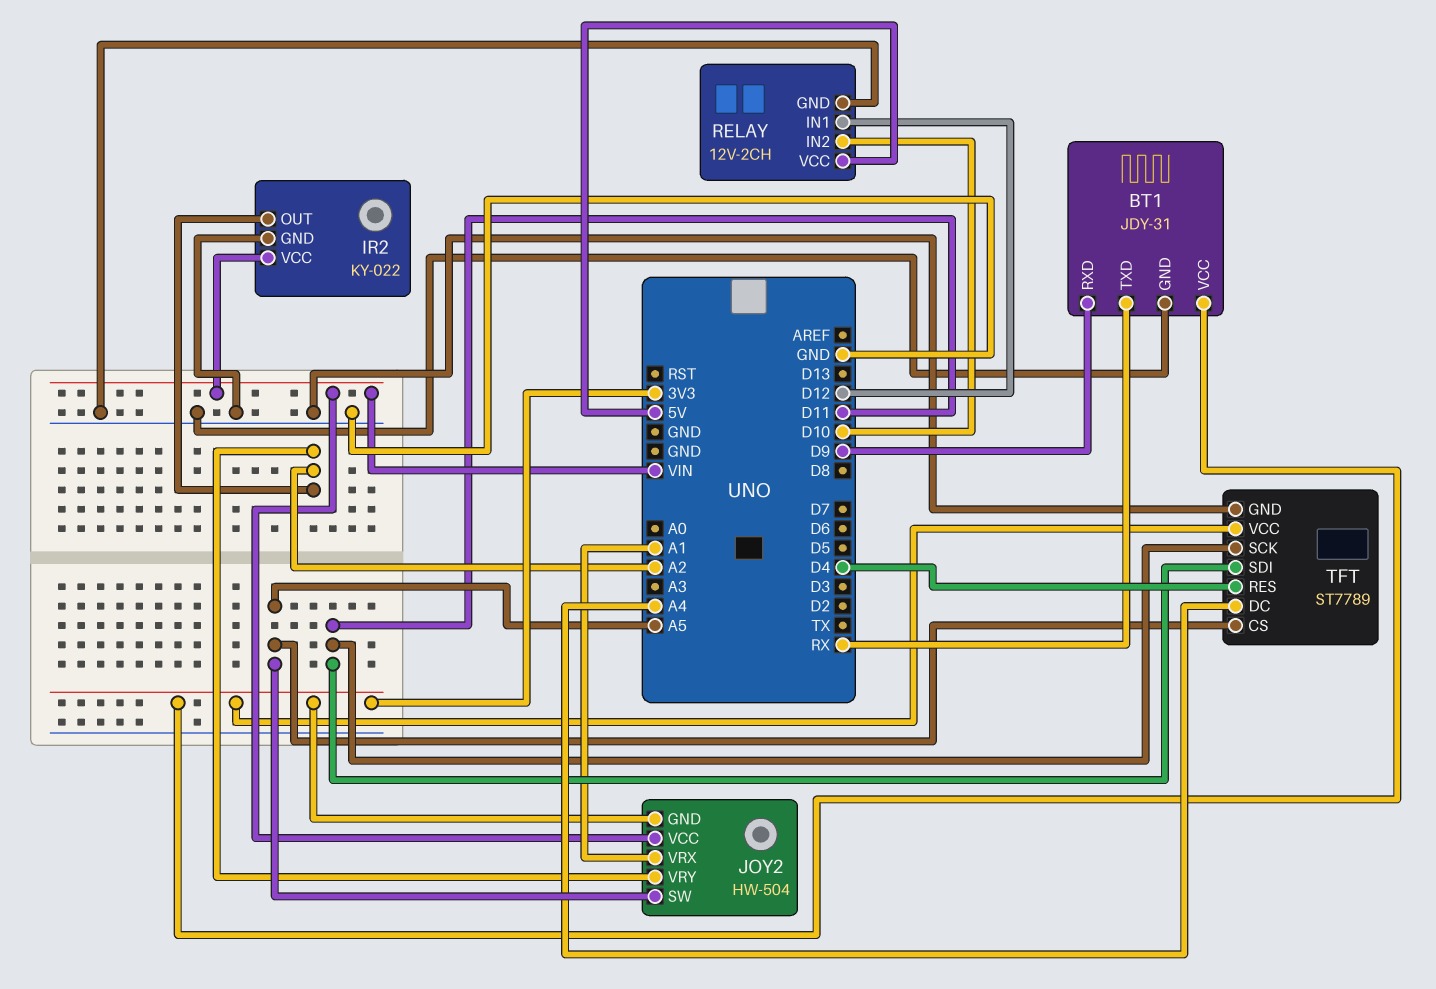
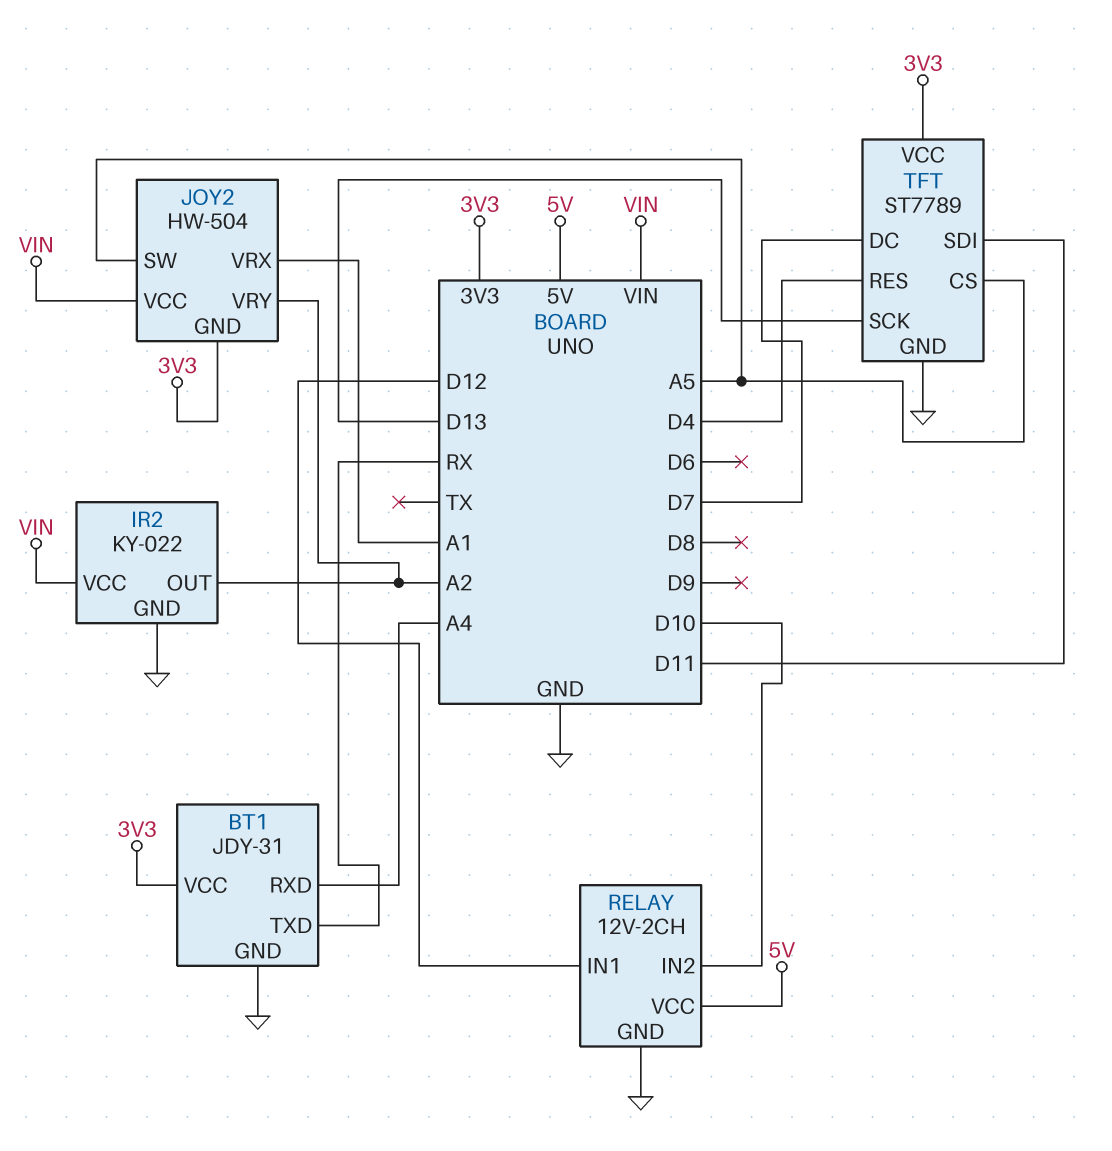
BT1 pin RXD: D9 -> A4
TFT pin DC: A4 -> D7
TFT pin SCK: D11 -> D13

